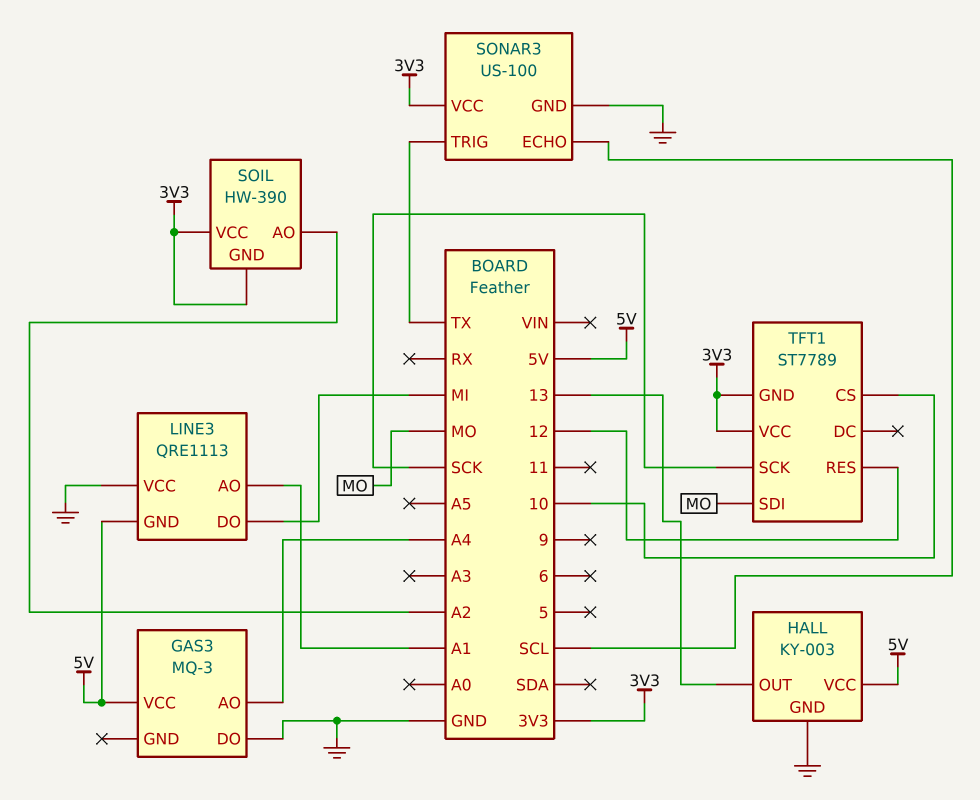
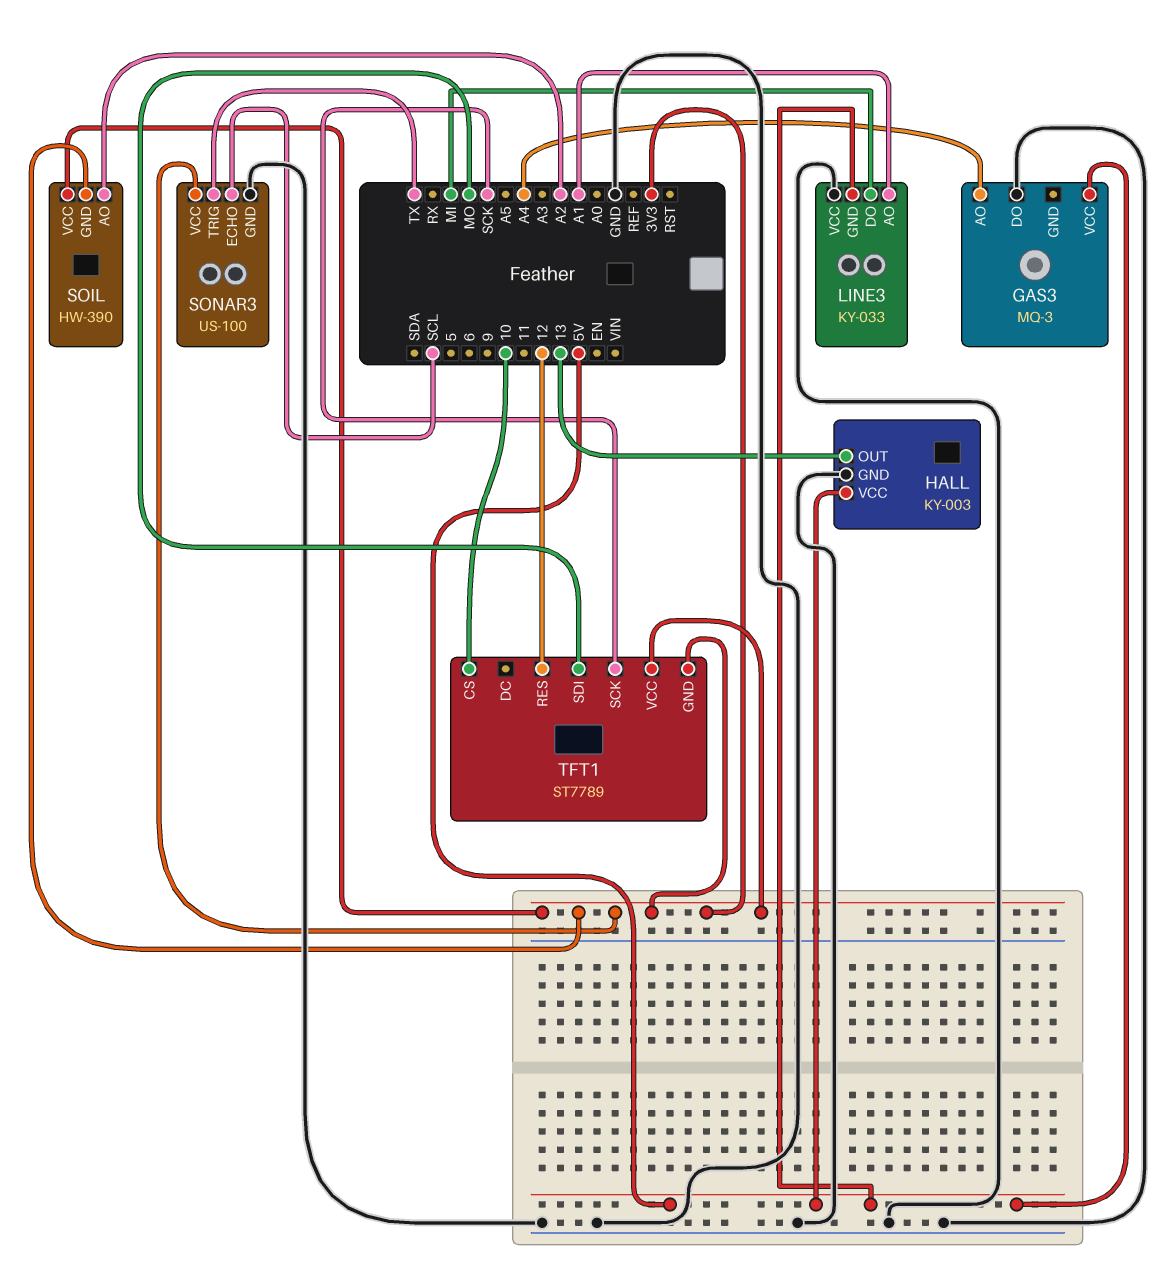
LINE3: QRE1113 -> KY-033

